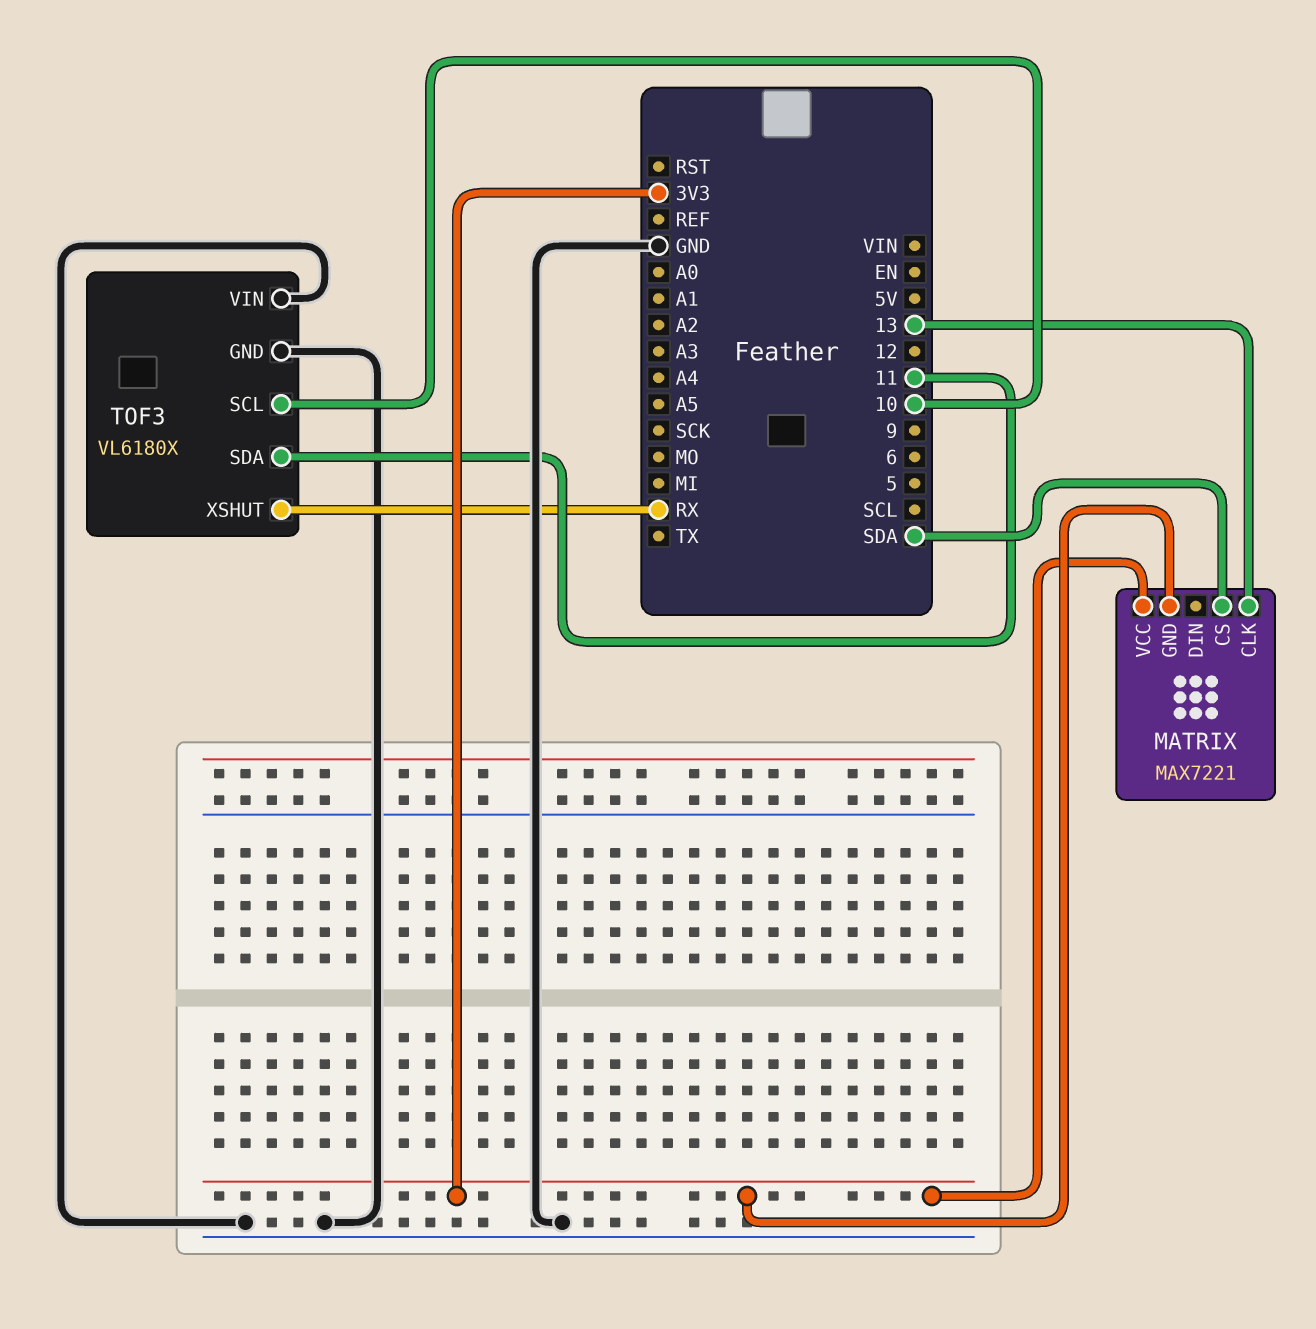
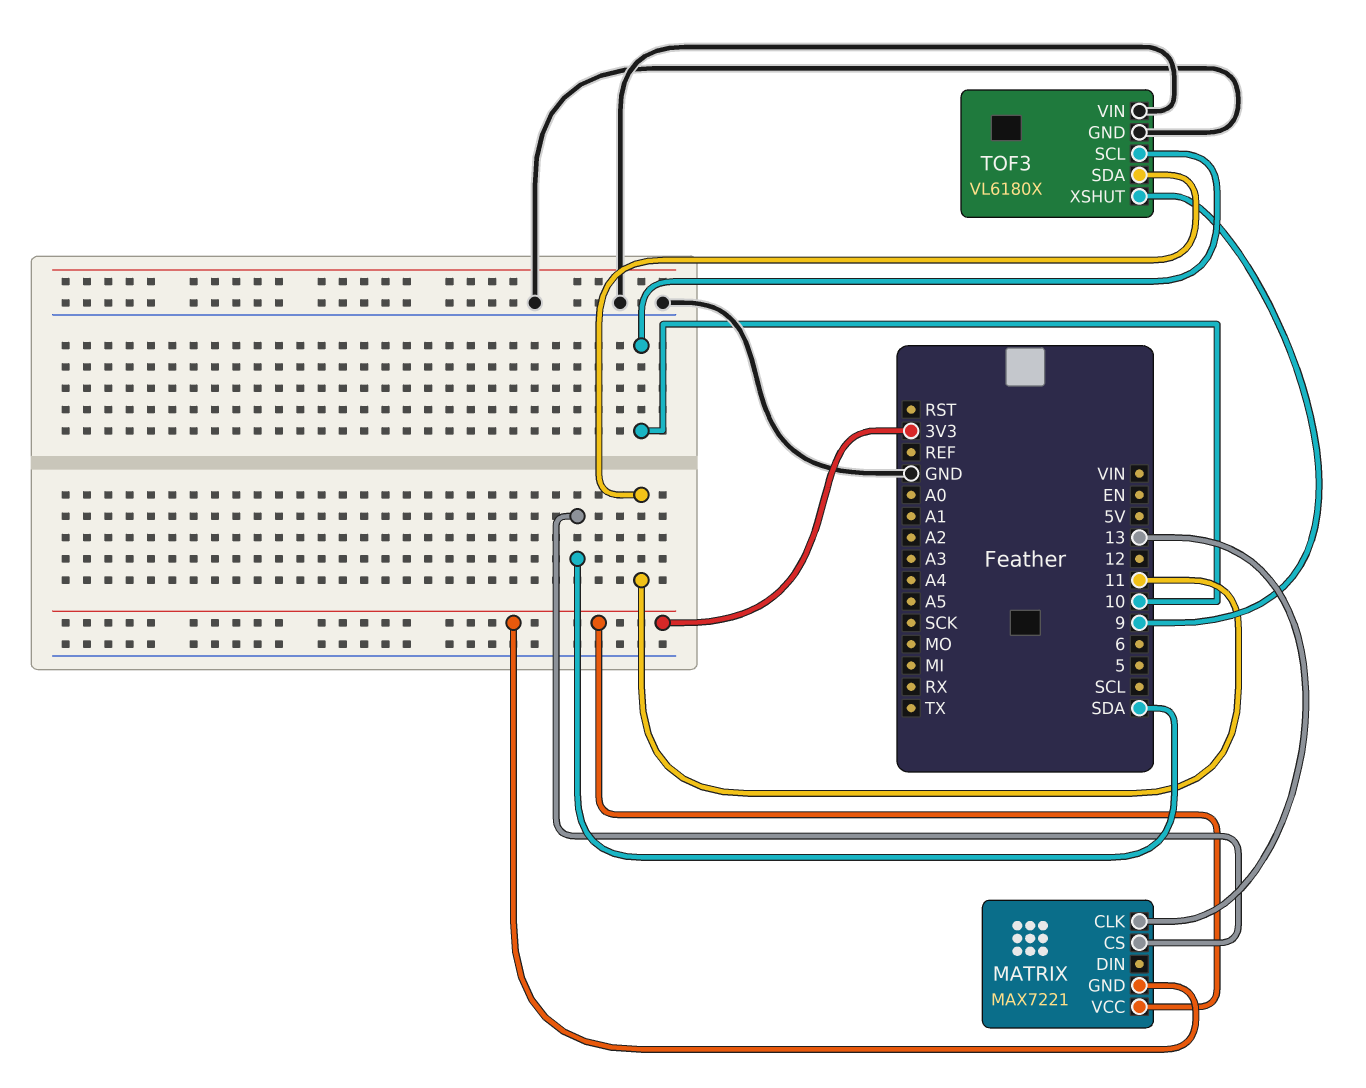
TOF3 pin XSHUT: RX -> 9

